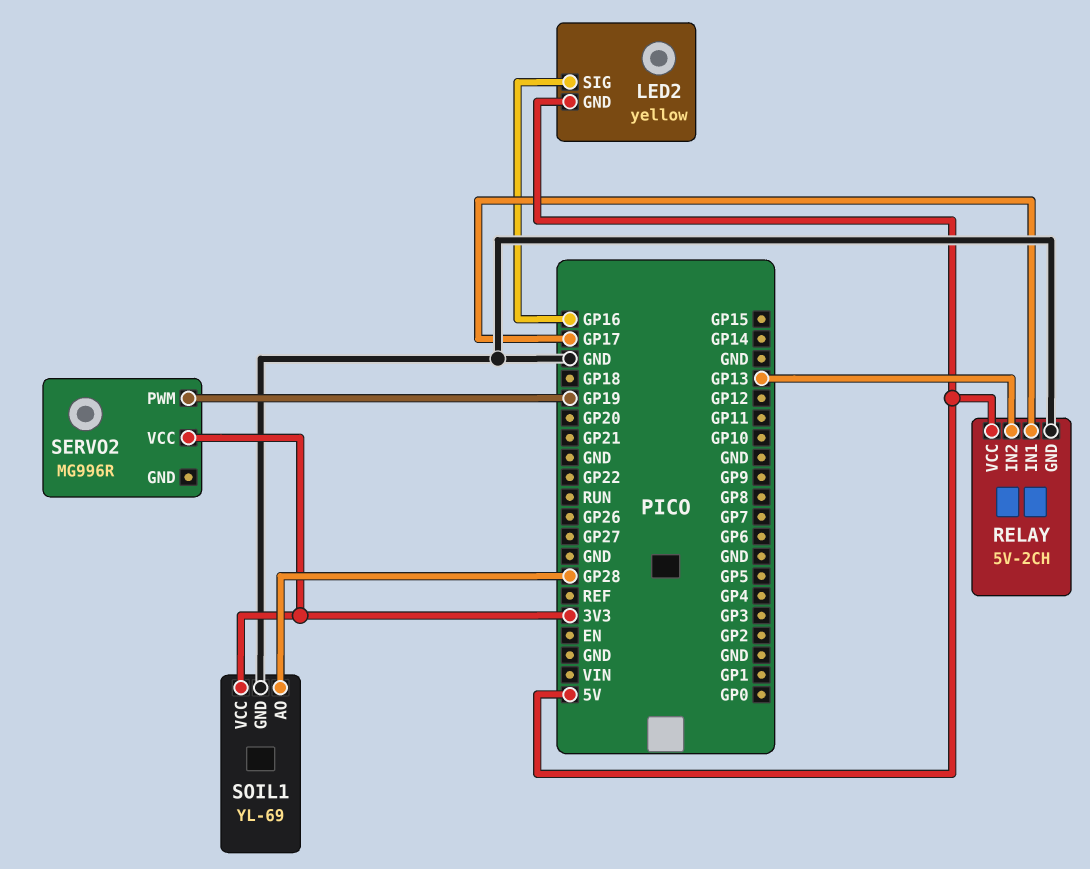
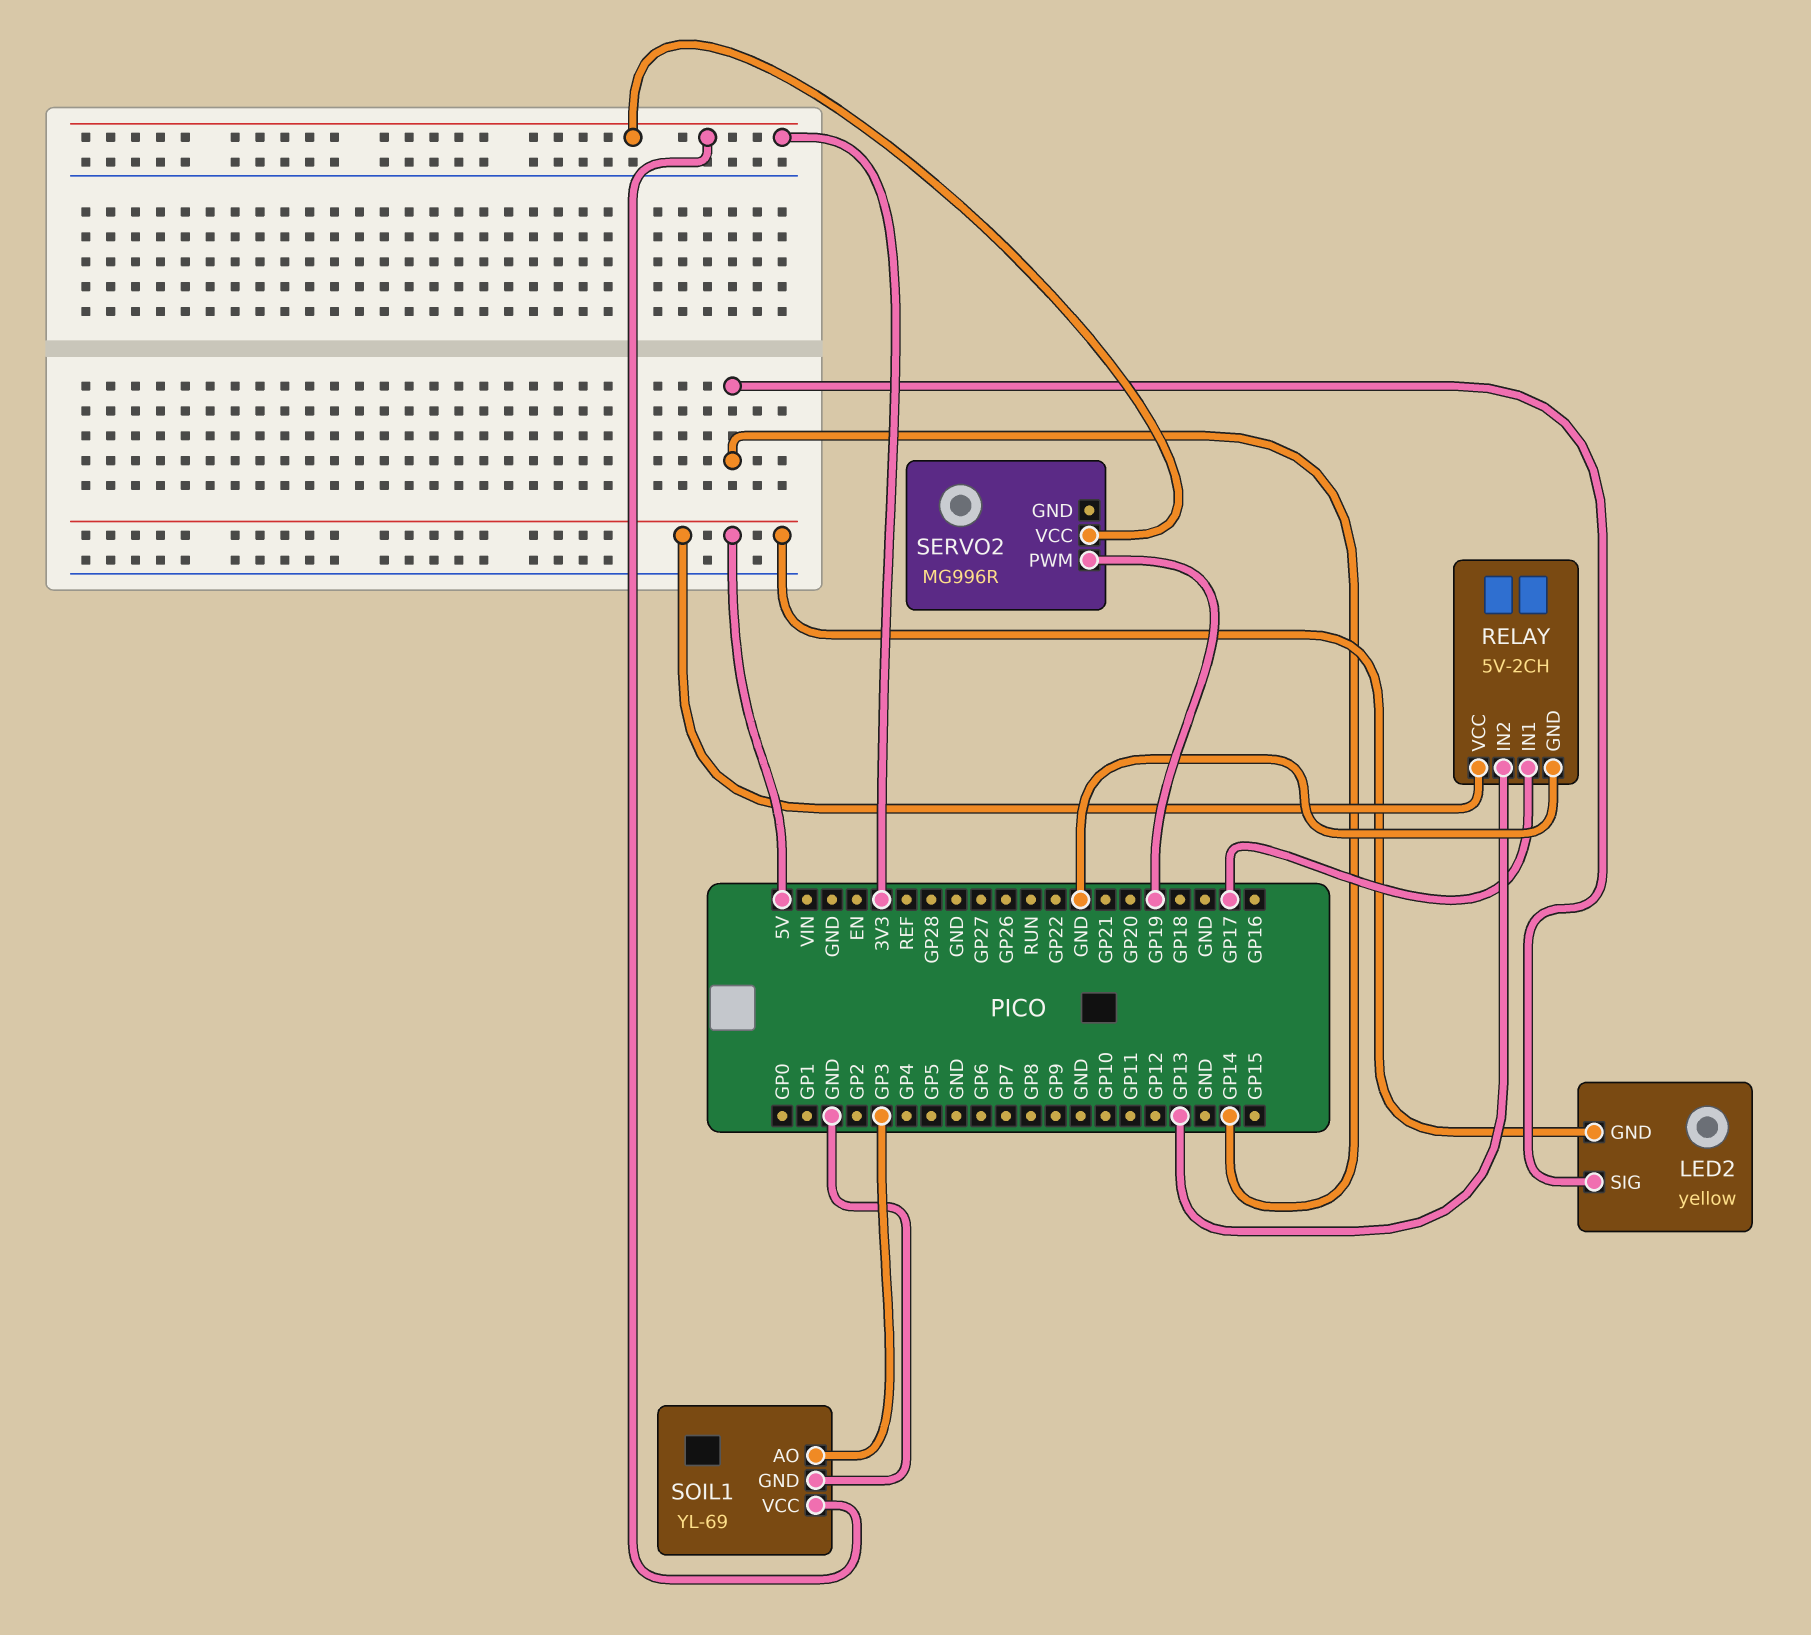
LED2 pin SIG: GP16 -> GP14
SOIL1 pin AO: GP28 -> GP3

